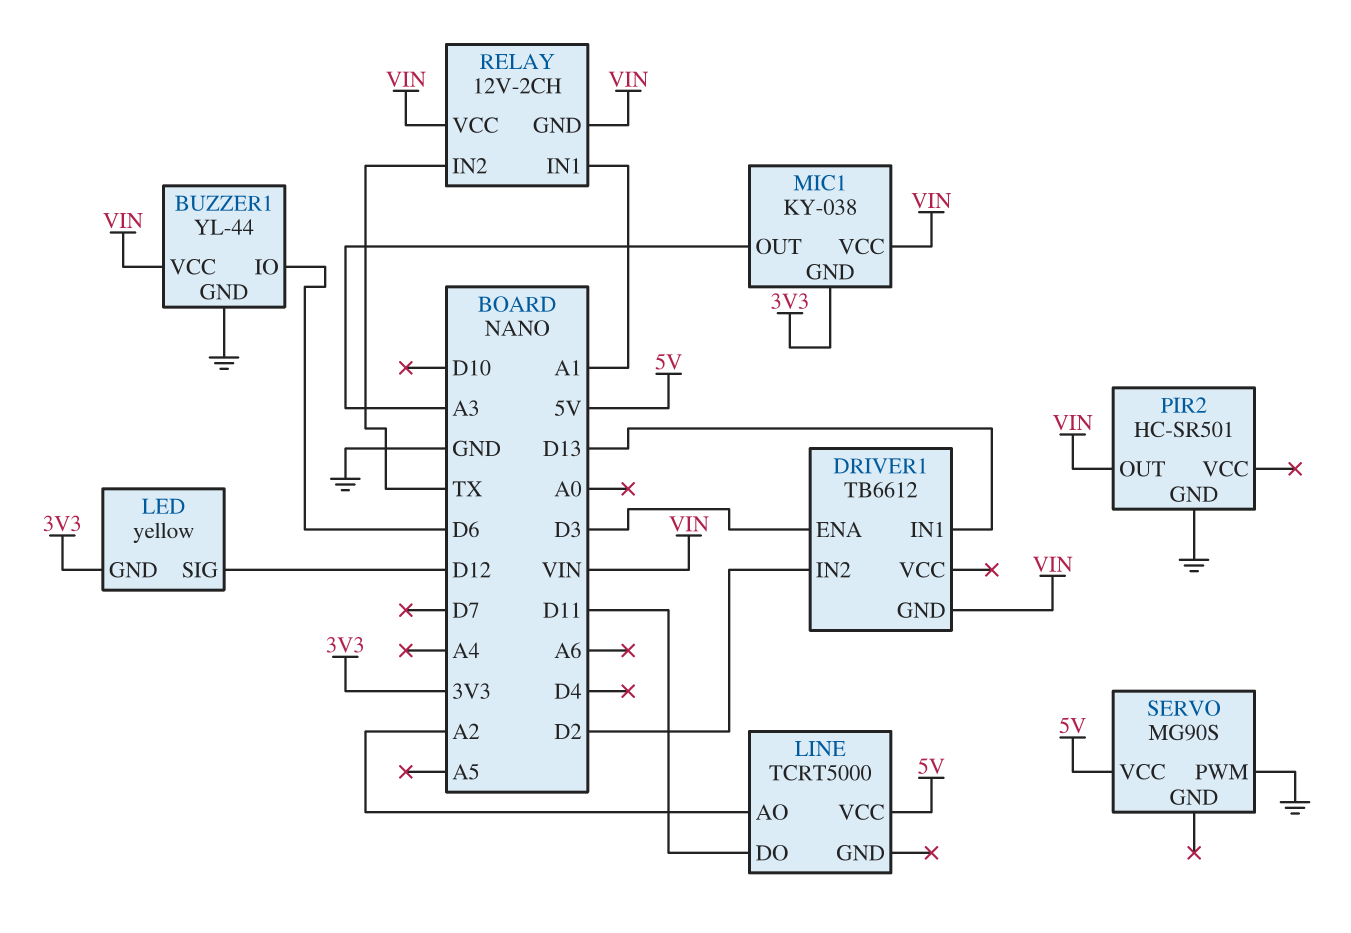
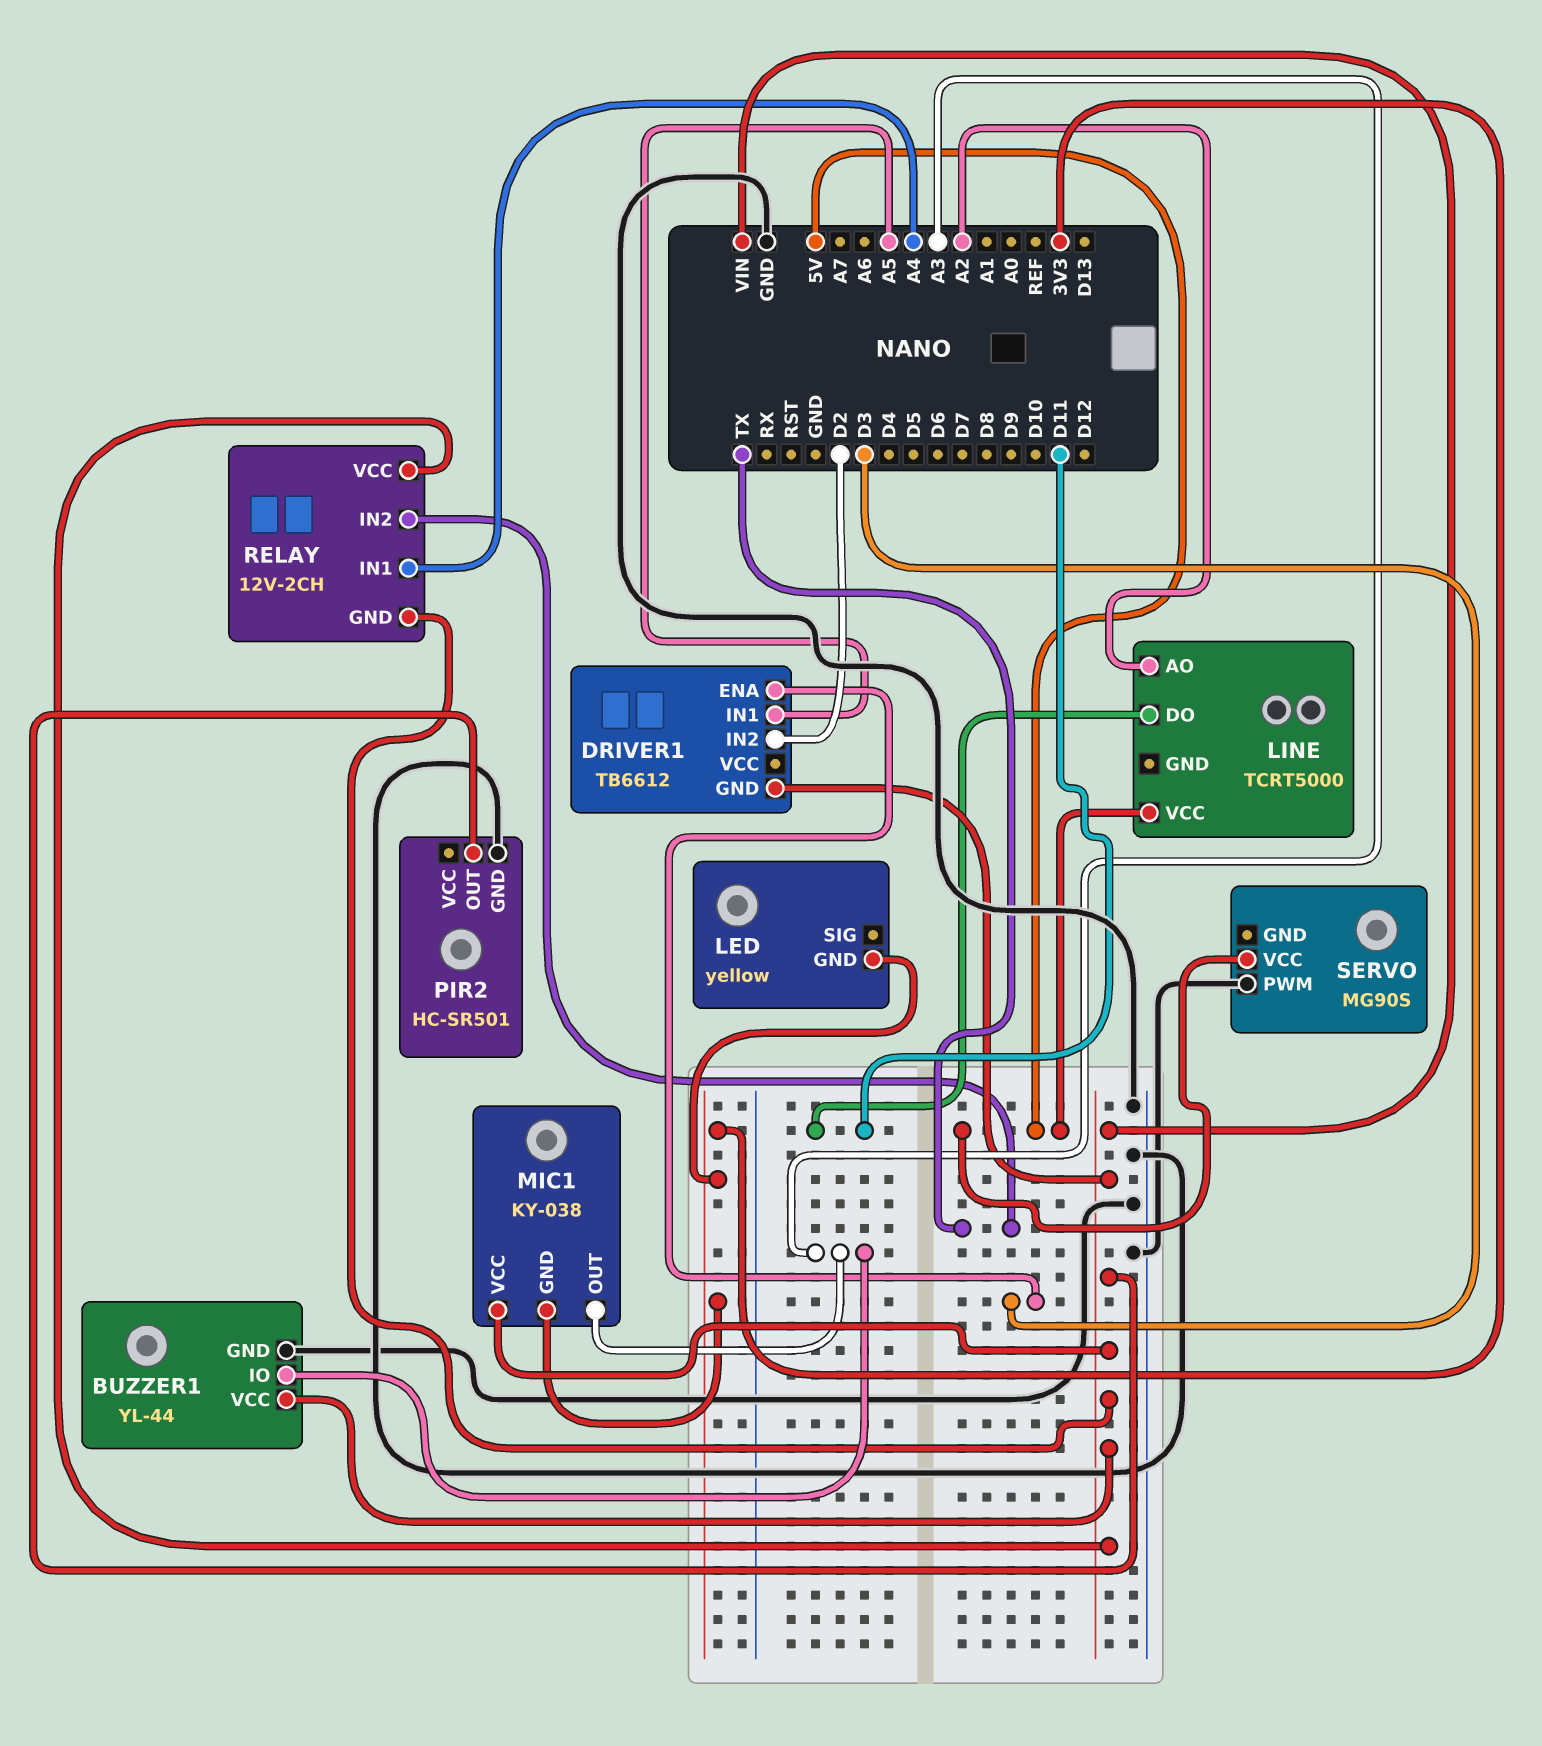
BUZZER1 pin IO: D6 -> A3
DRIVER1 pin IN1: D13 -> A5
LED pin SIG: D12 -> none
RELAY pin IN1: A1 -> A4

